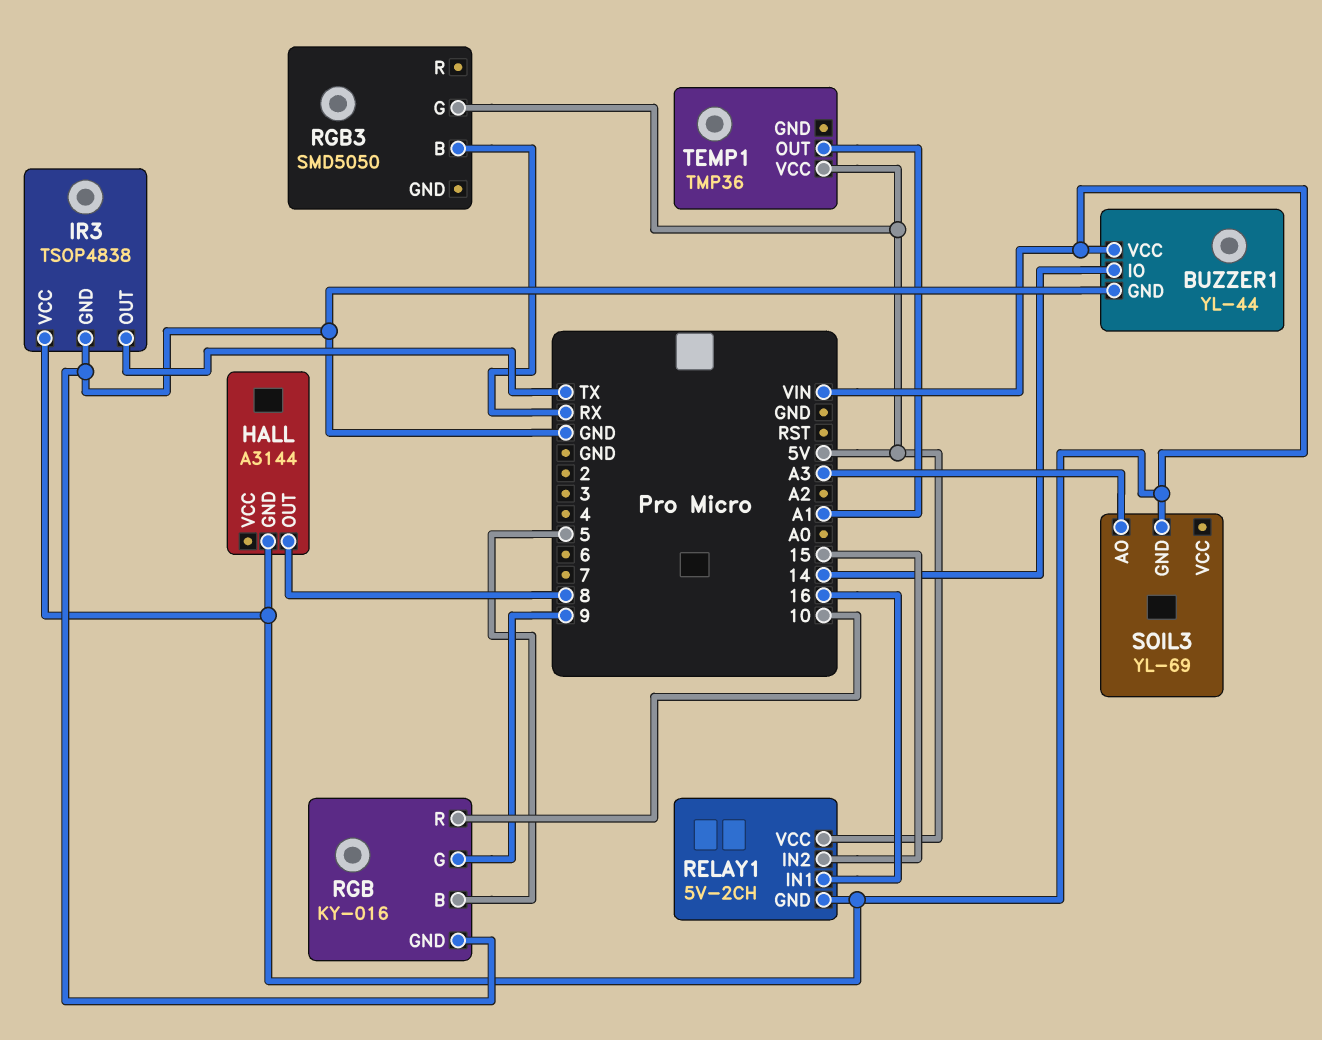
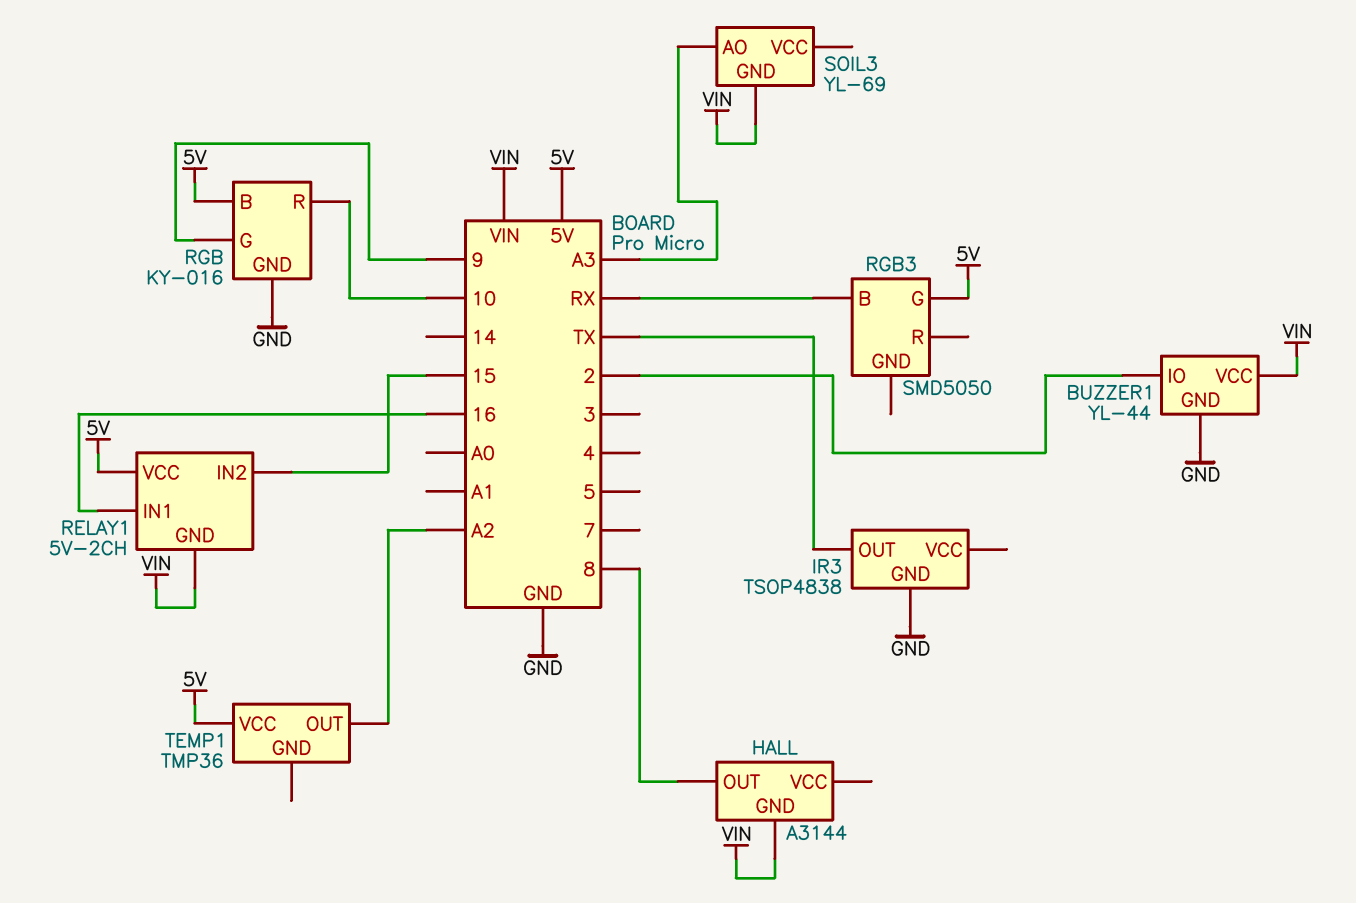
BUZZER1 pin IO: 14 -> 2
IR3 pin VCC: VIN -> none
RGB pin B: 5 -> 5V
TEMP1 pin OUT: A1 -> A2

